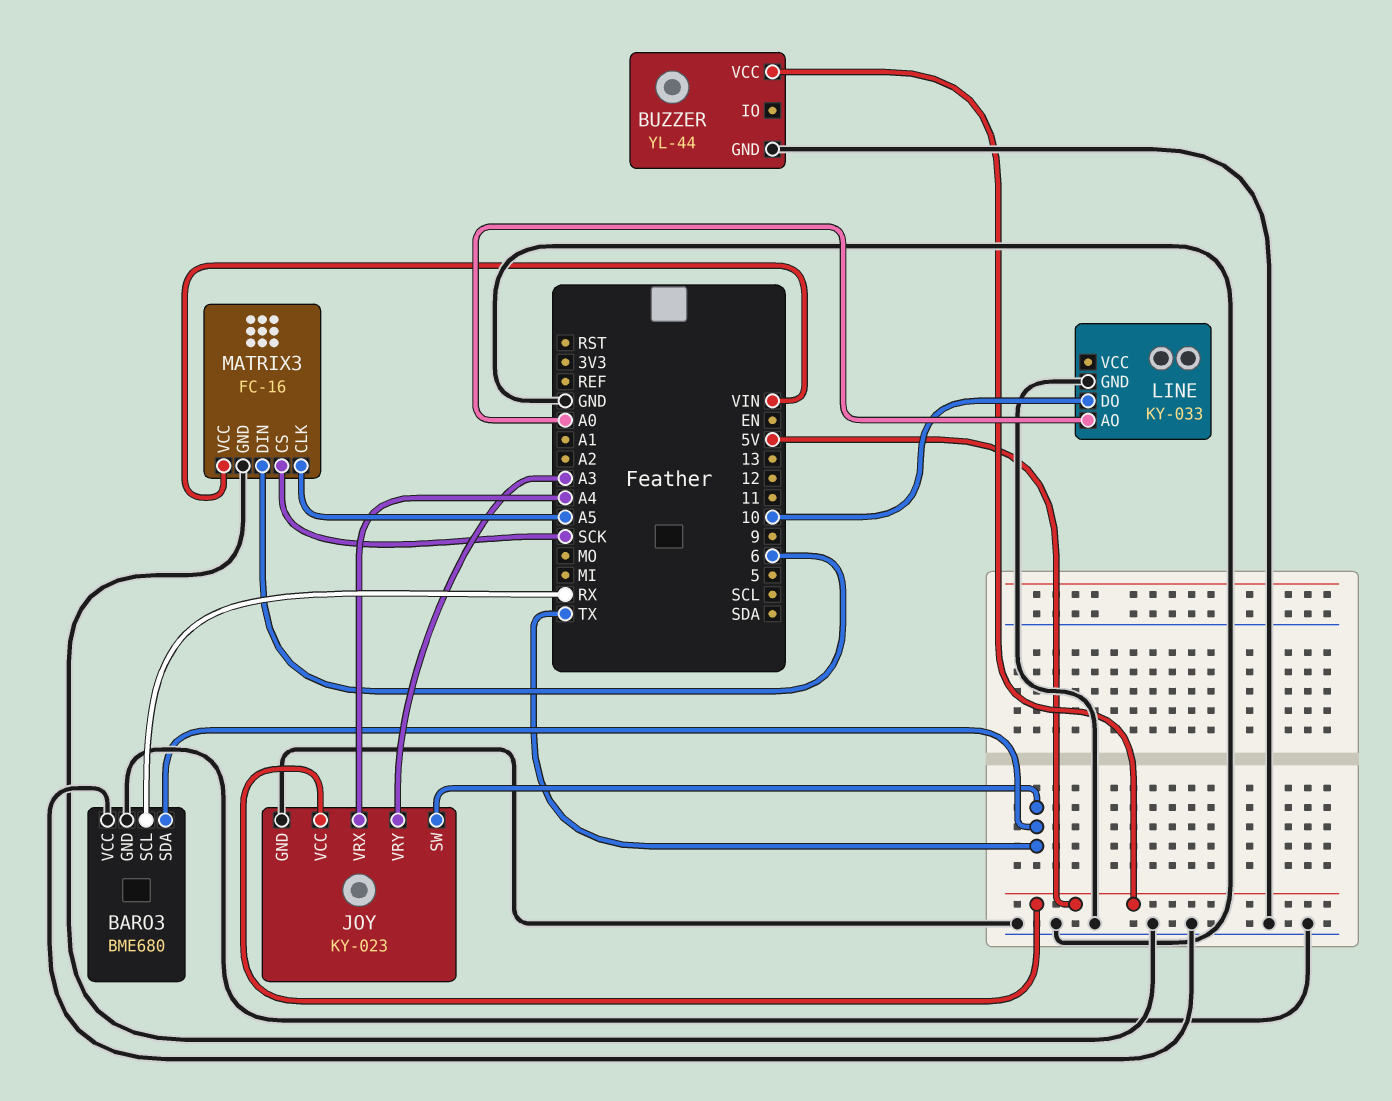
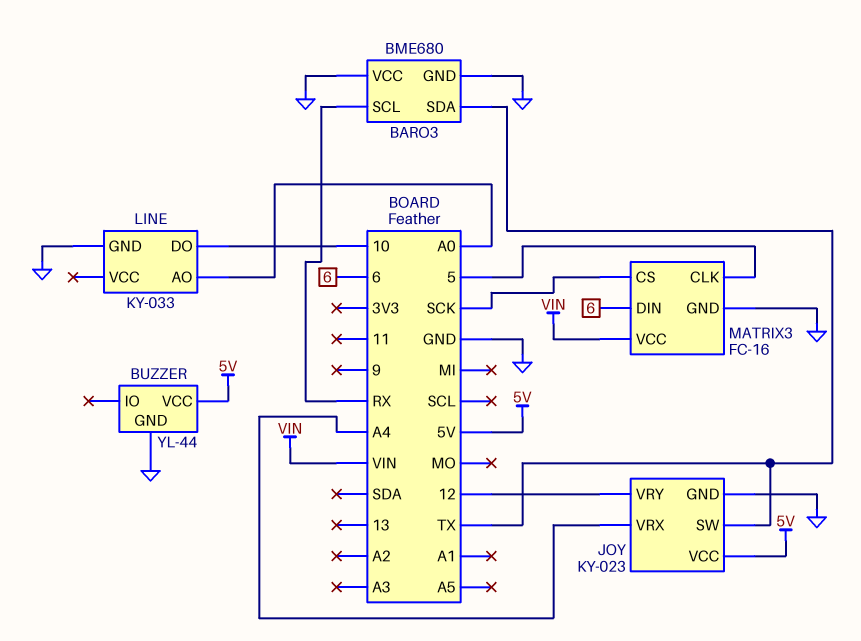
JOY pin VRY: A3 -> 12
MATRIX3 pin CLK: A5 -> 5

